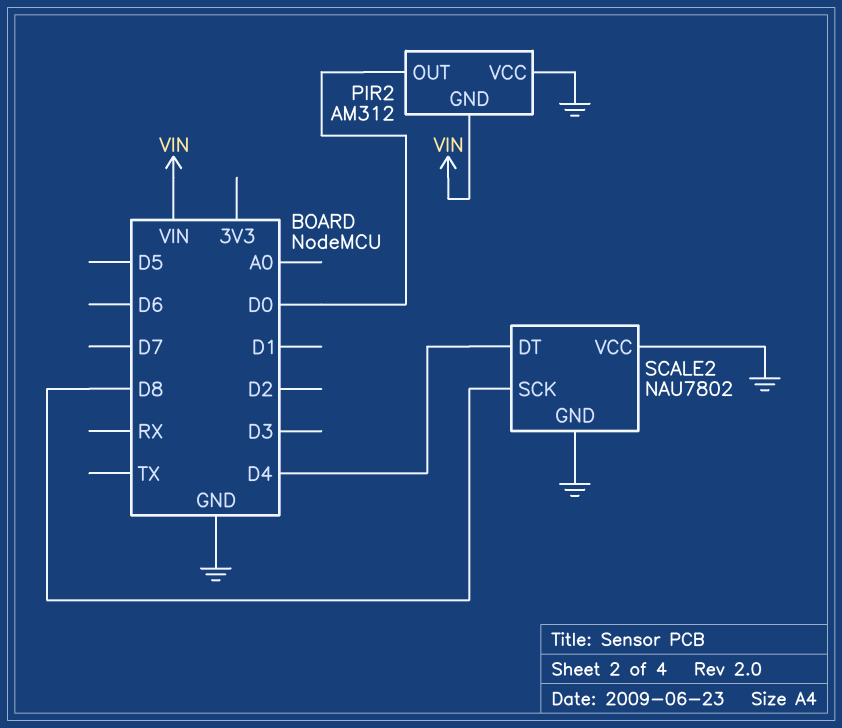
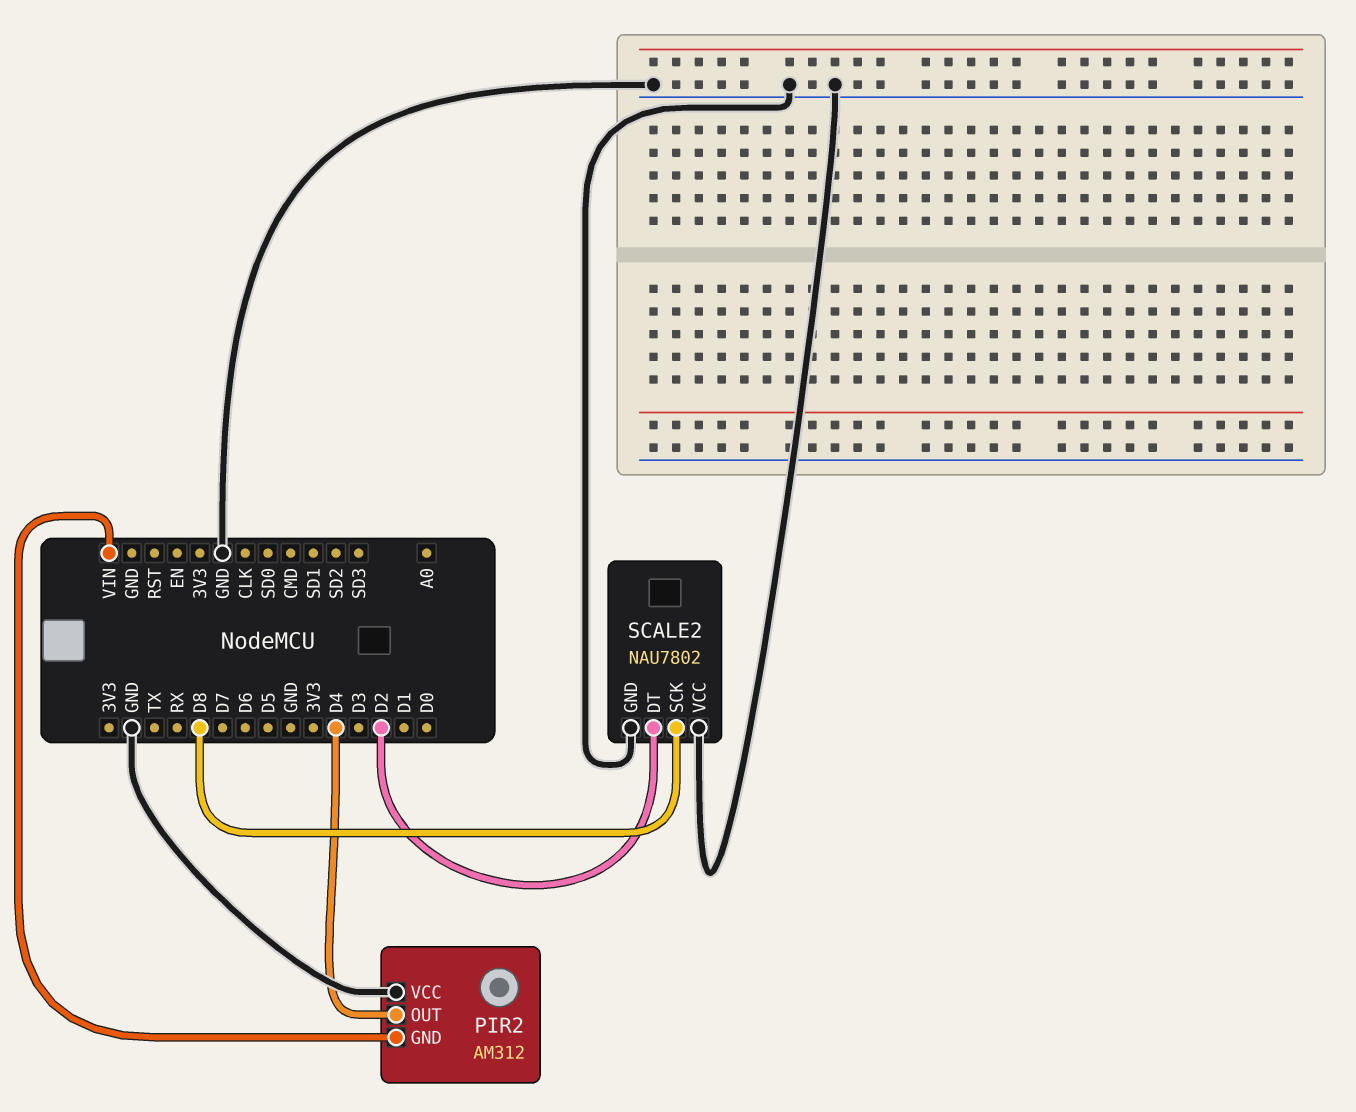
PIR2 pin OUT: D0 -> D4
SCALE2 pin DT: D4 -> D2

